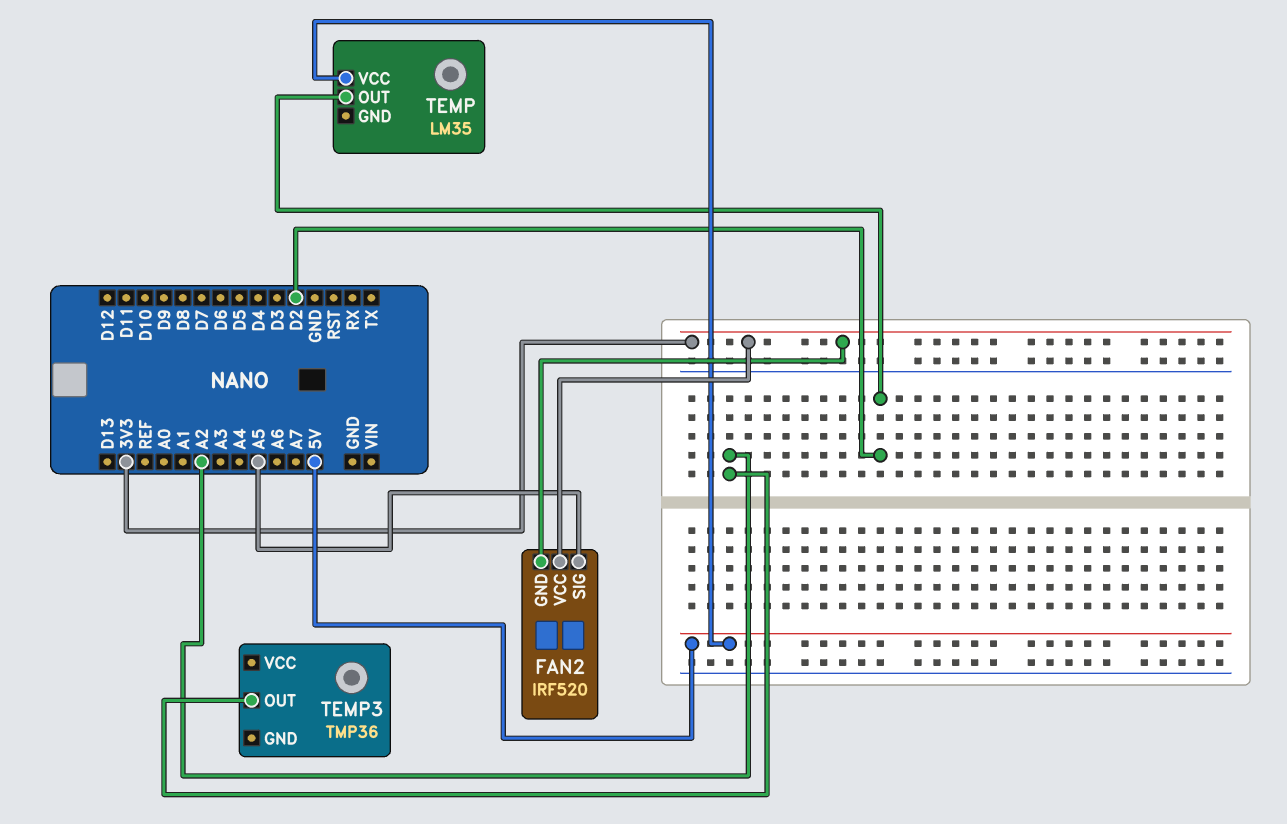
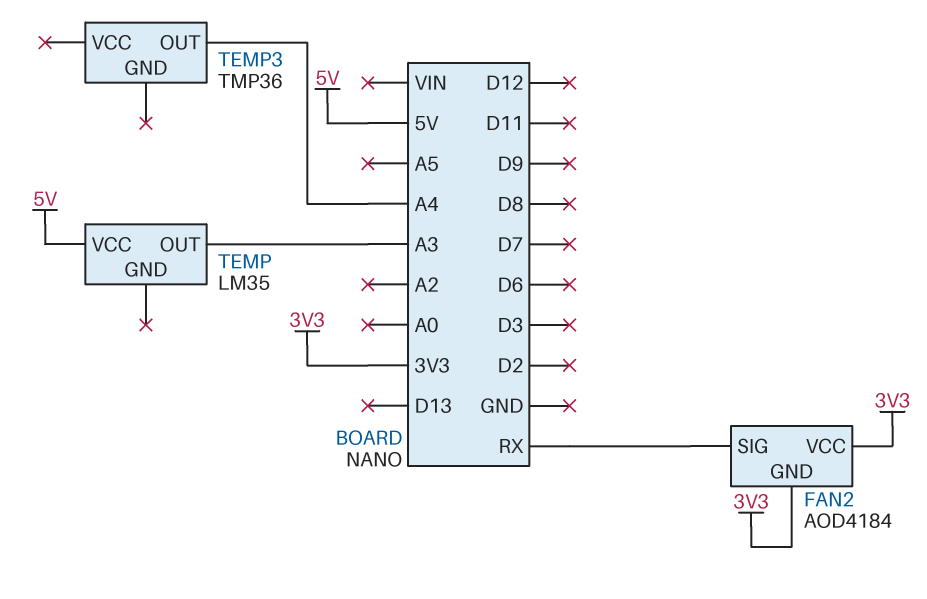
FAN2: IRF520 -> AOD4184
FAN2 pin SIG: A5 -> RX
TEMP pin OUT: D2 -> A3
TEMP3 pin OUT: A2 -> A4

